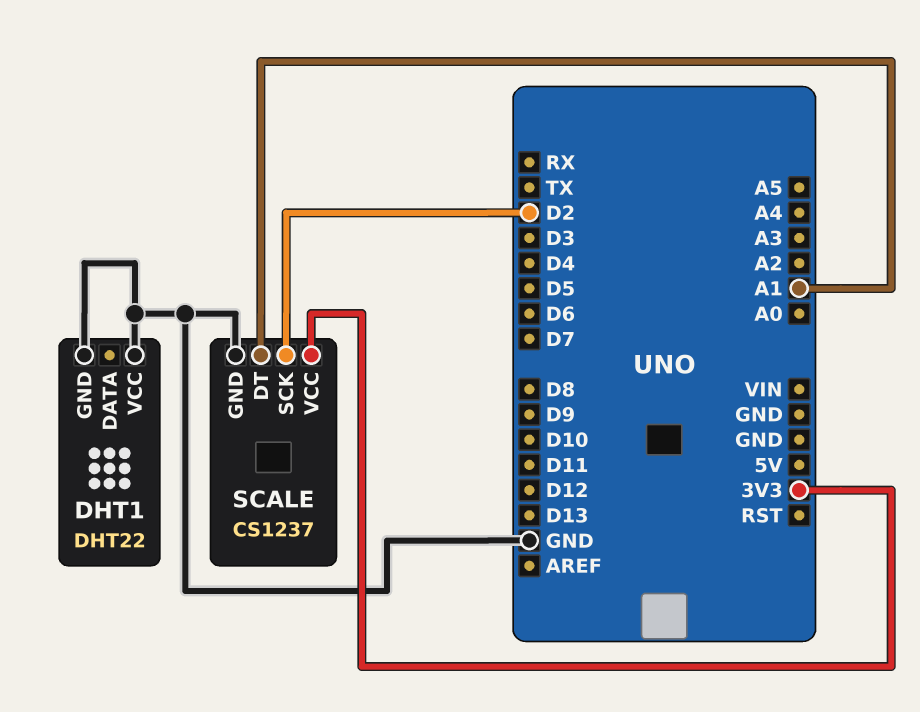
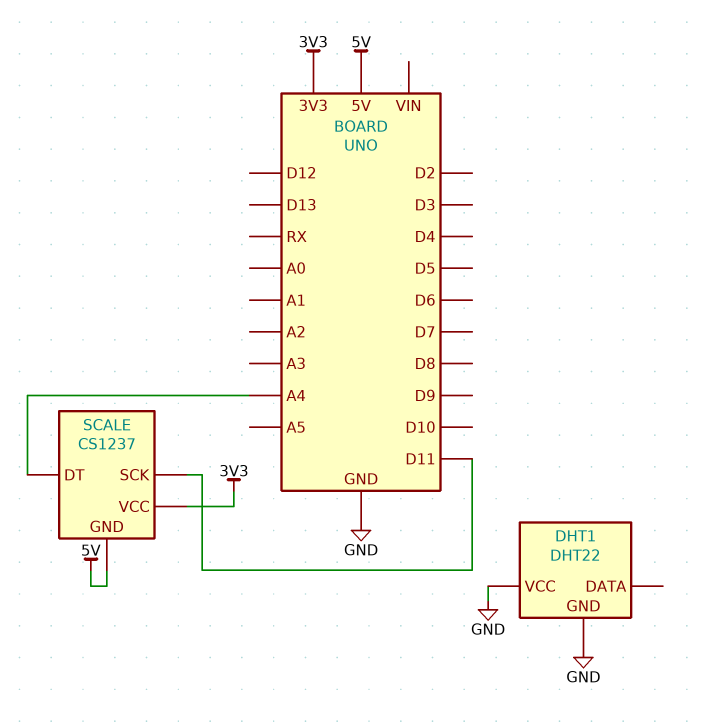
SCALE pin DT: A1 -> A4
SCALE pin GND: GND -> 5V
SCALE pin SCK: D2 -> D11

